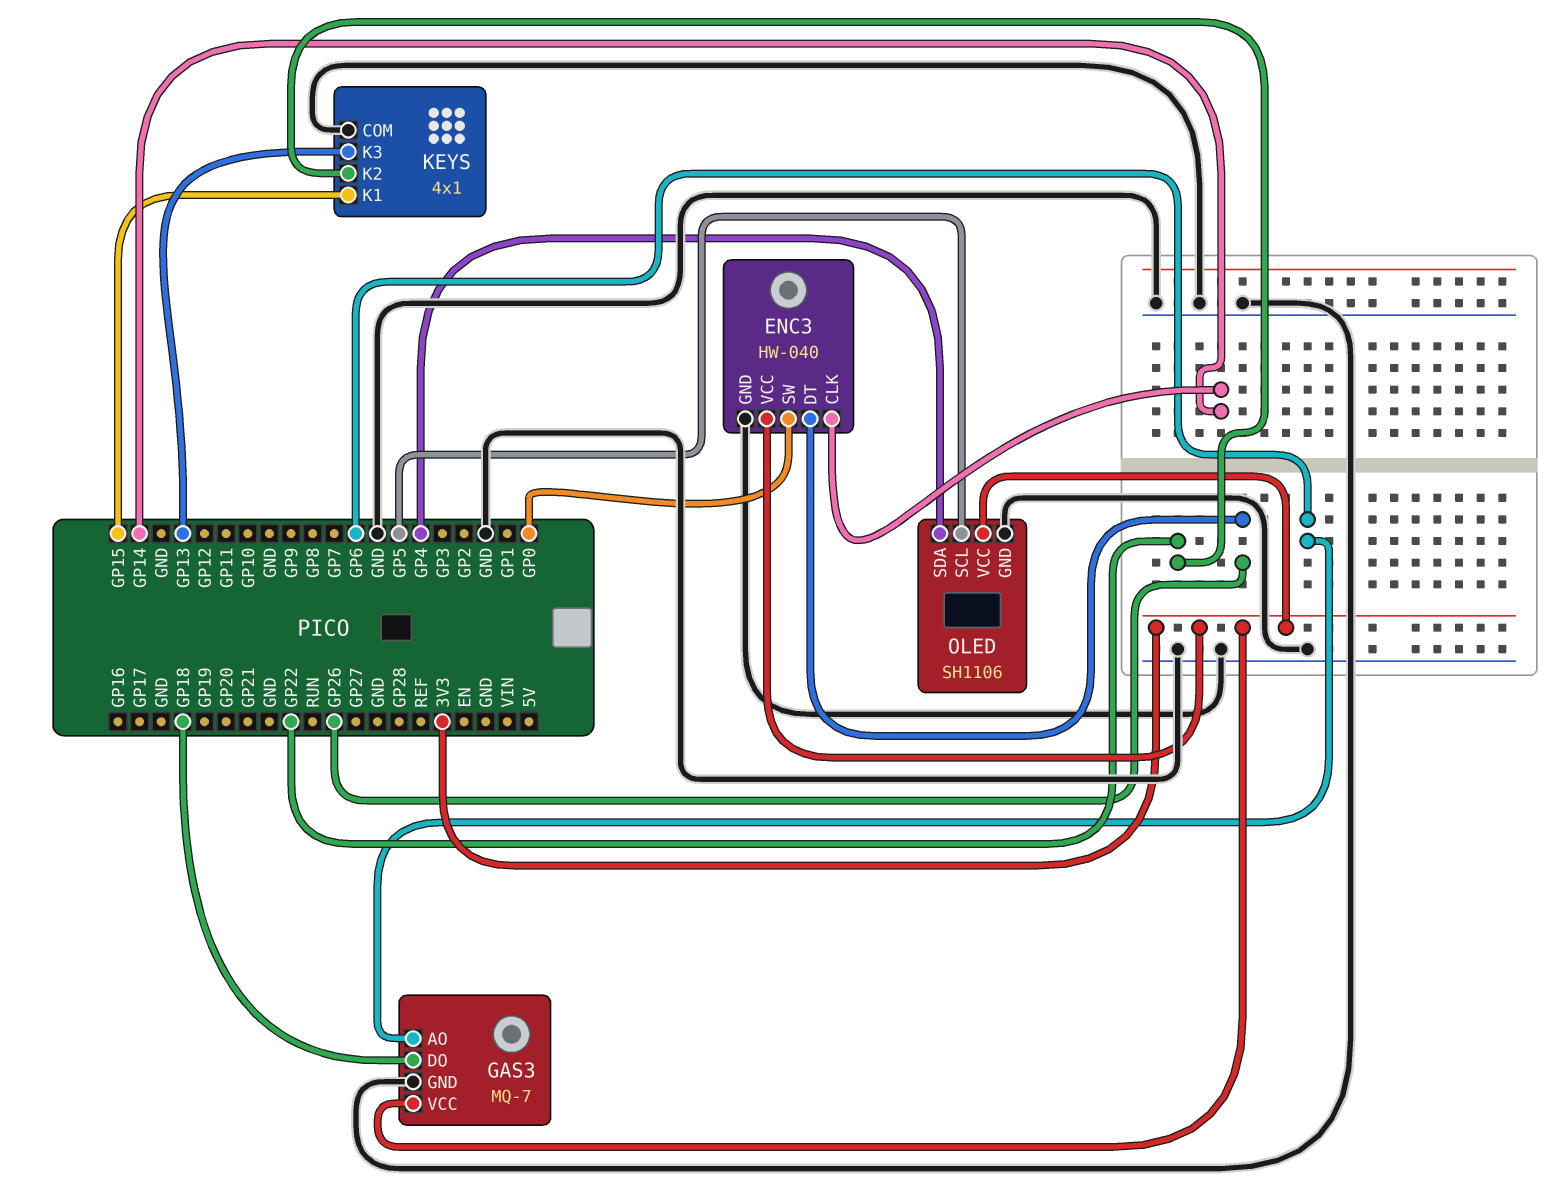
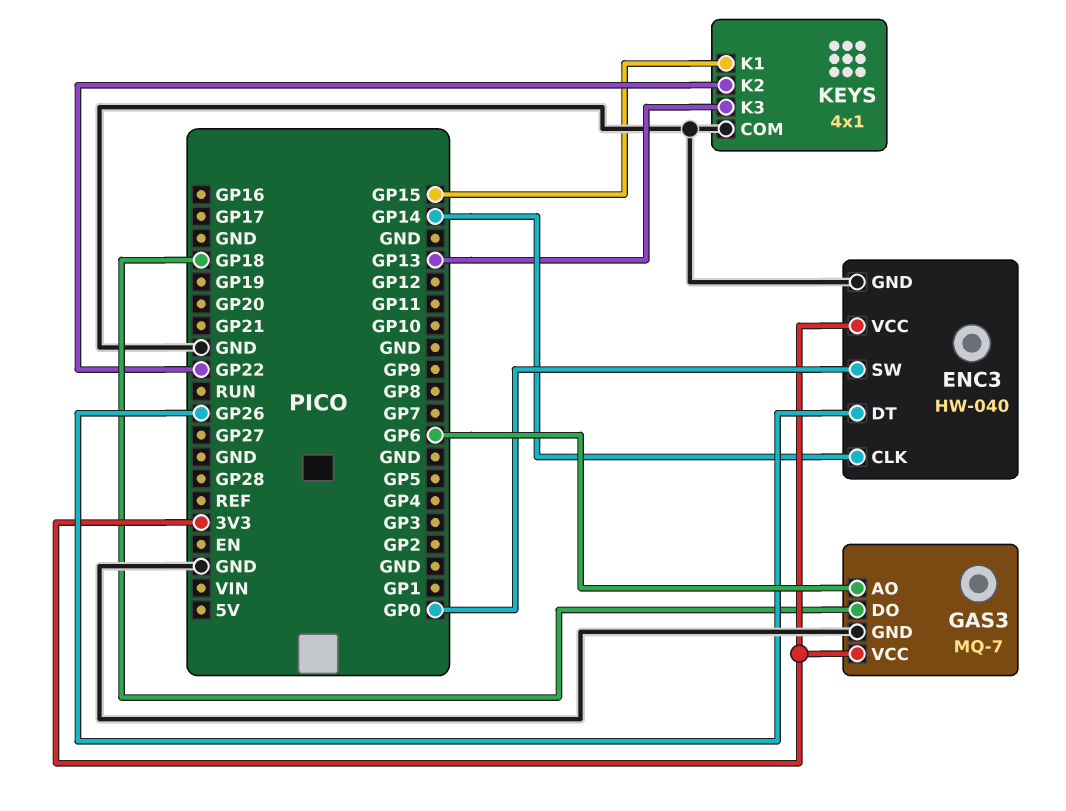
OLED: SH1106 -> none
OLED pin GND: GND -> none
OLED pin SCL: GP5 -> none
OLED pin SDA: GP4 -> none
OLED pin VCC: 3V3 -> none

